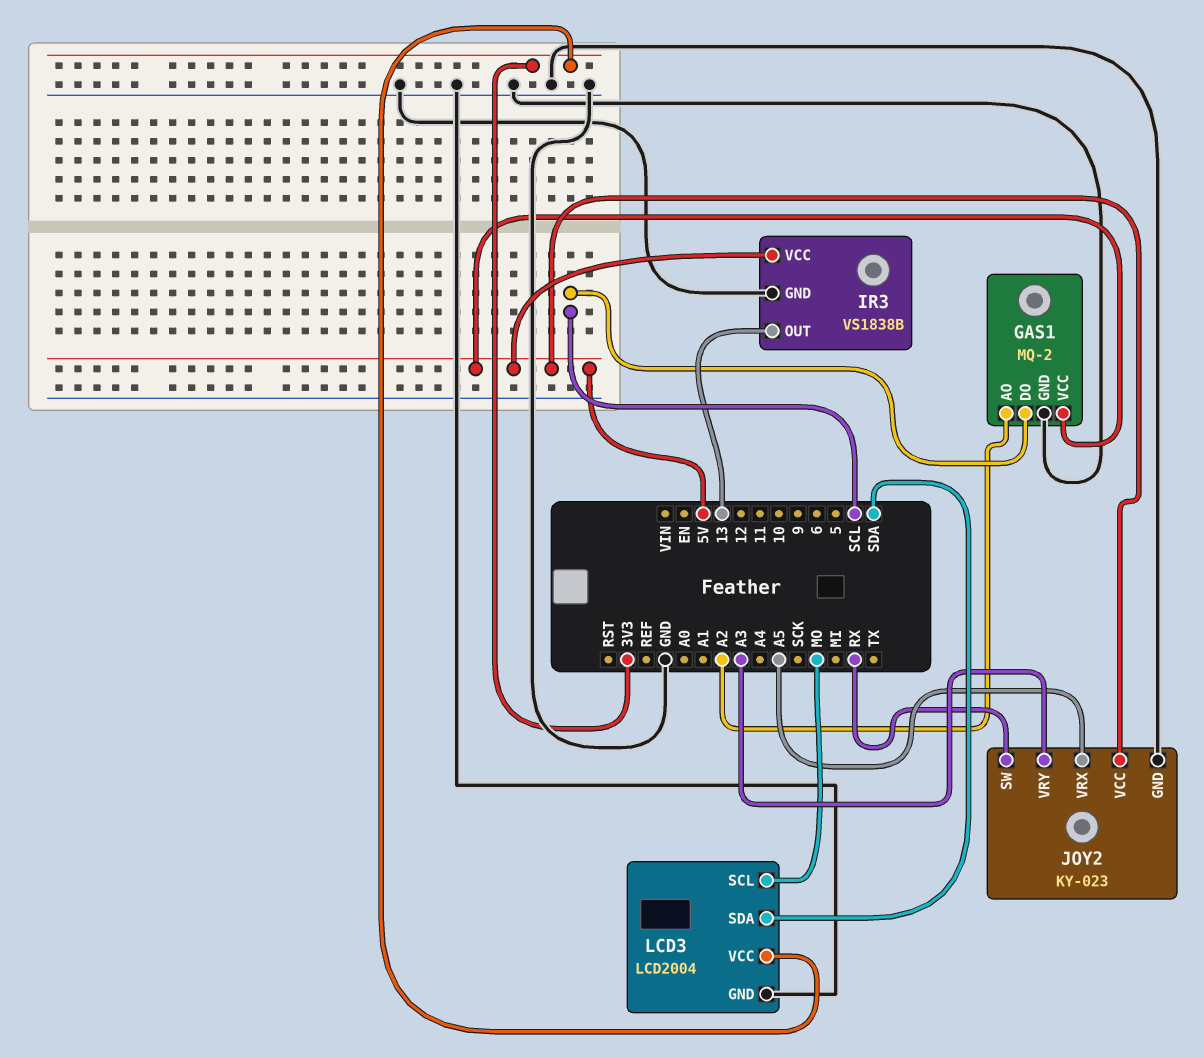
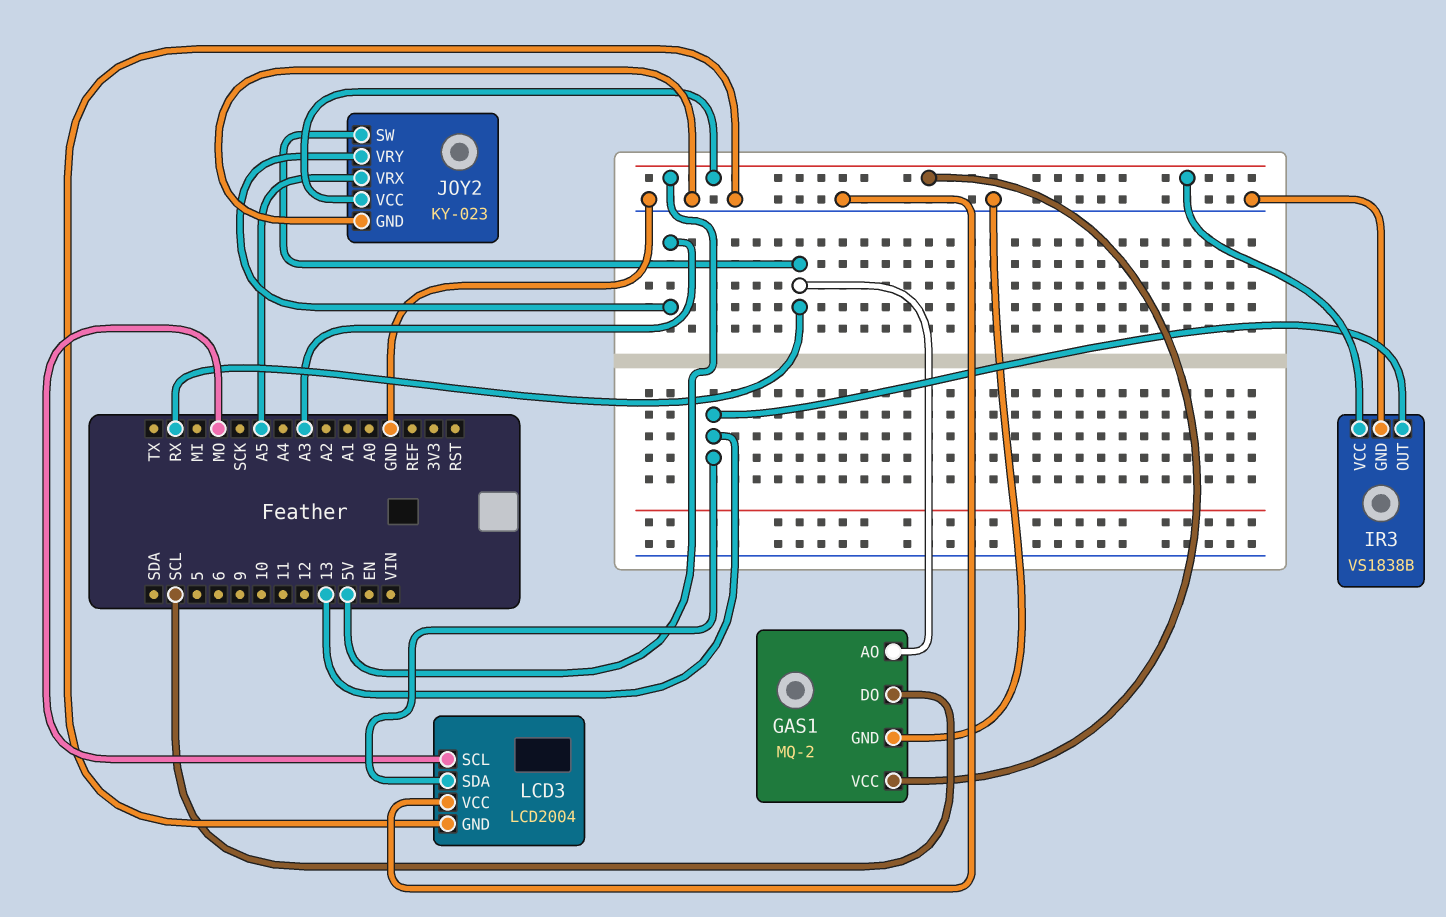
GAS1 pin AO: A2 -> RX
LCD3 pin SDA: SDA -> 13
LCD3 pin VCC: 3V3 -> GND

